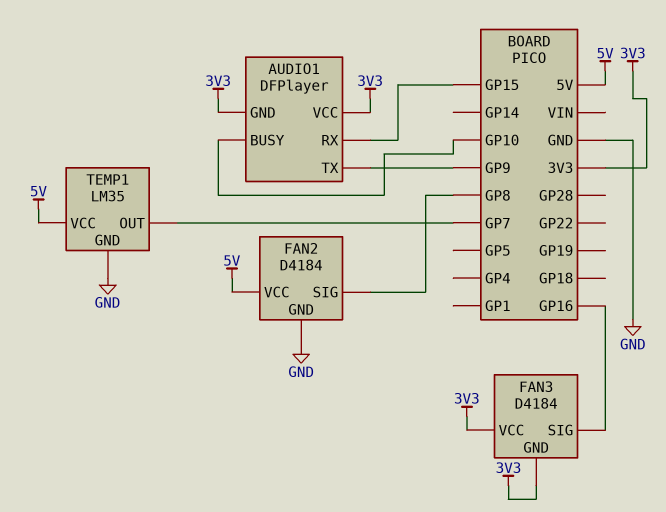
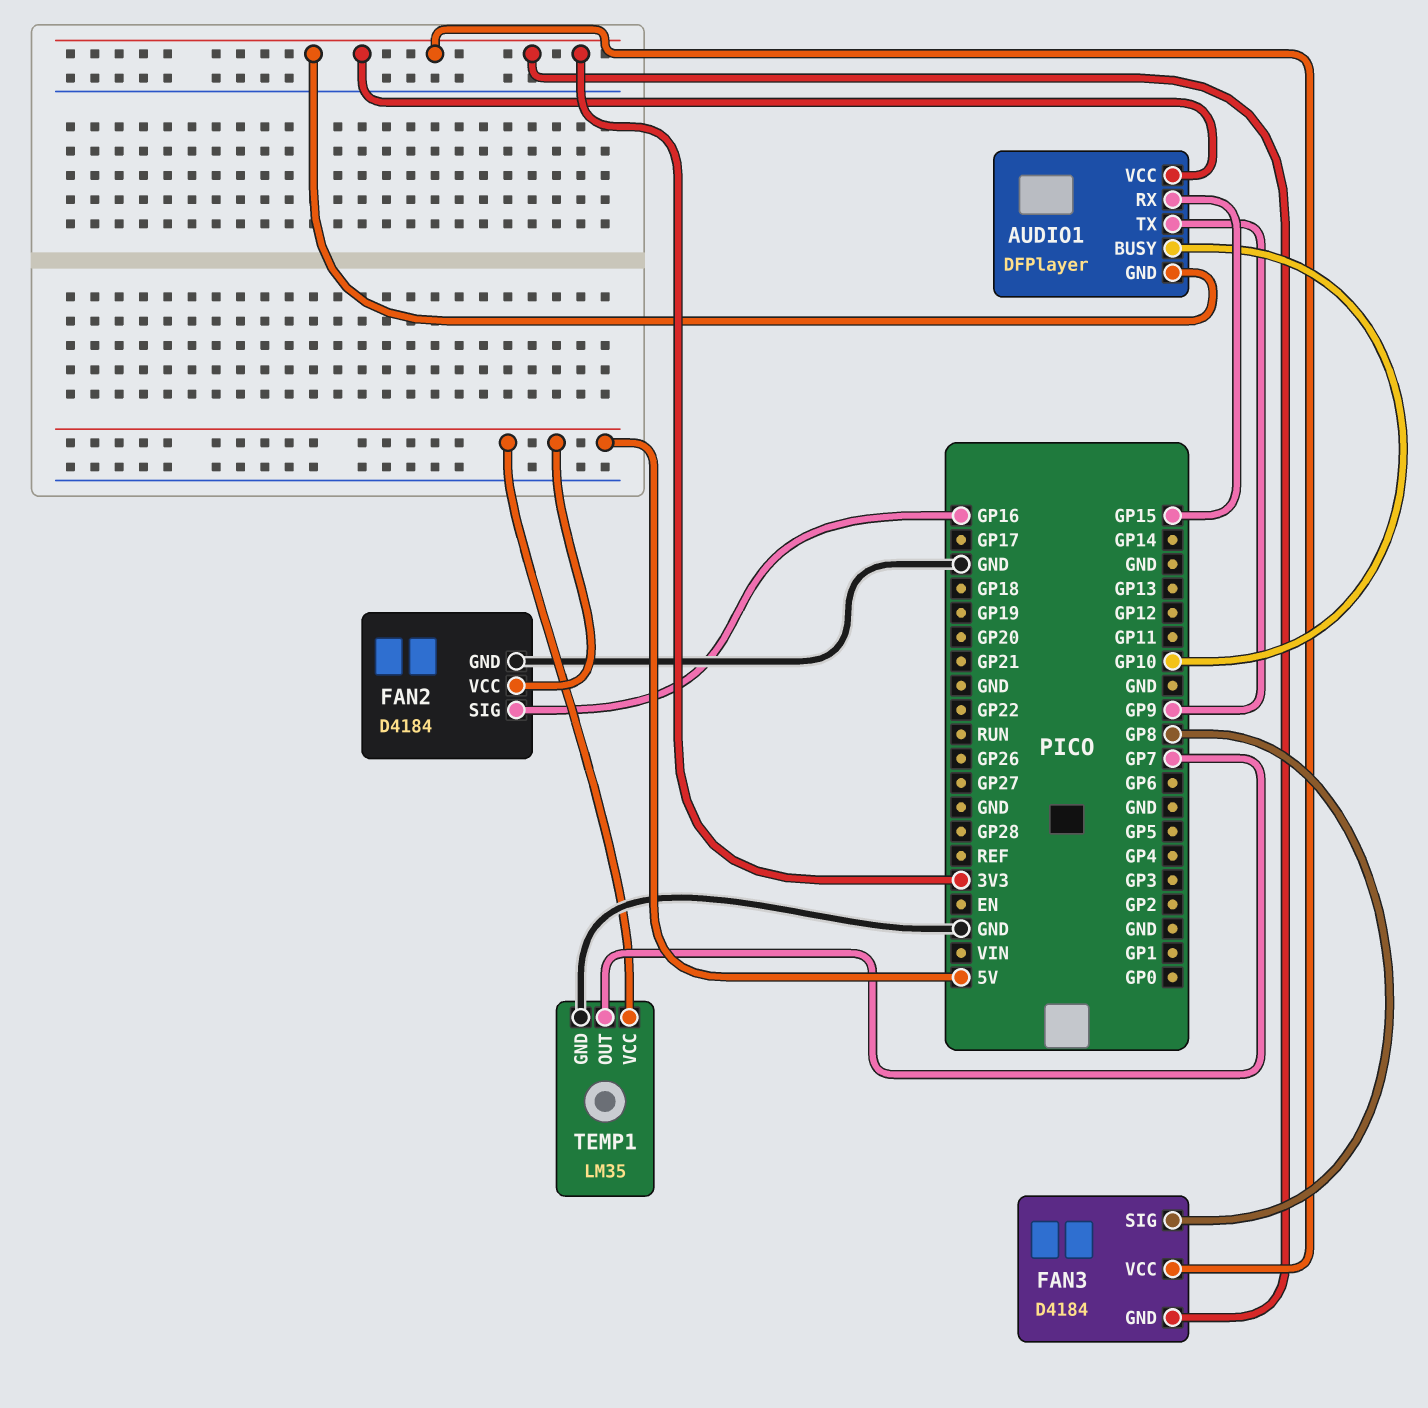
FAN2 pin SIG: GP8 -> GP16
FAN3 pin SIG: GP16 -> GP8

